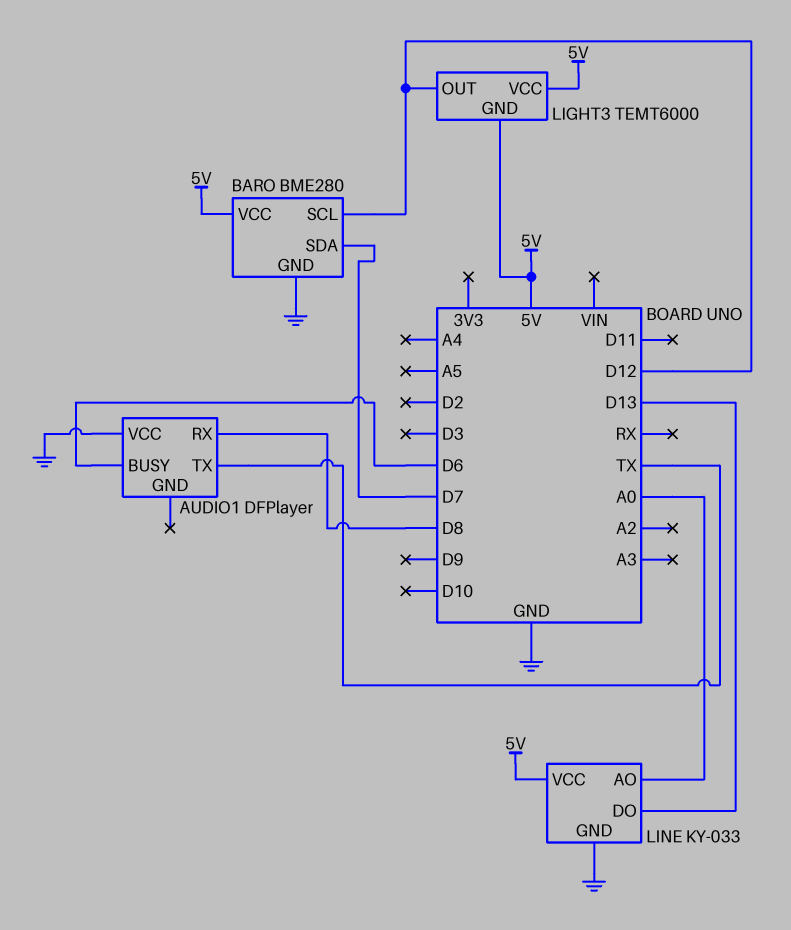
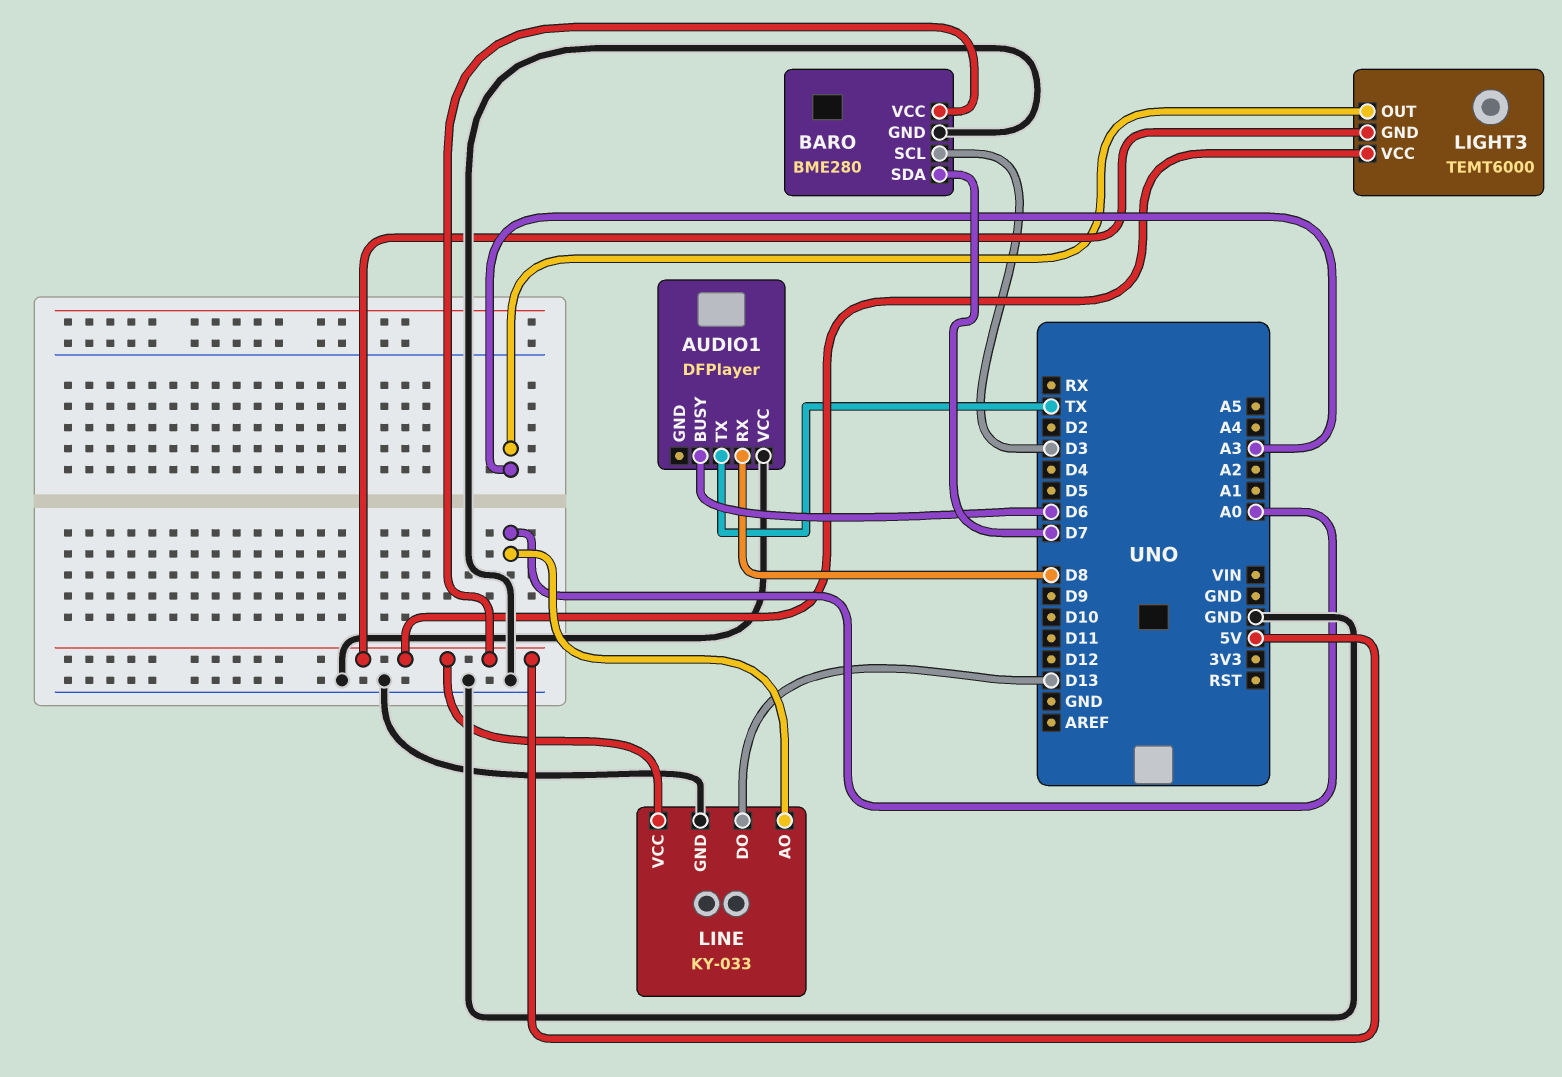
BARO pin SCL: D12 -> D3
LIGHT3 pin OUT: D12 -> A3

